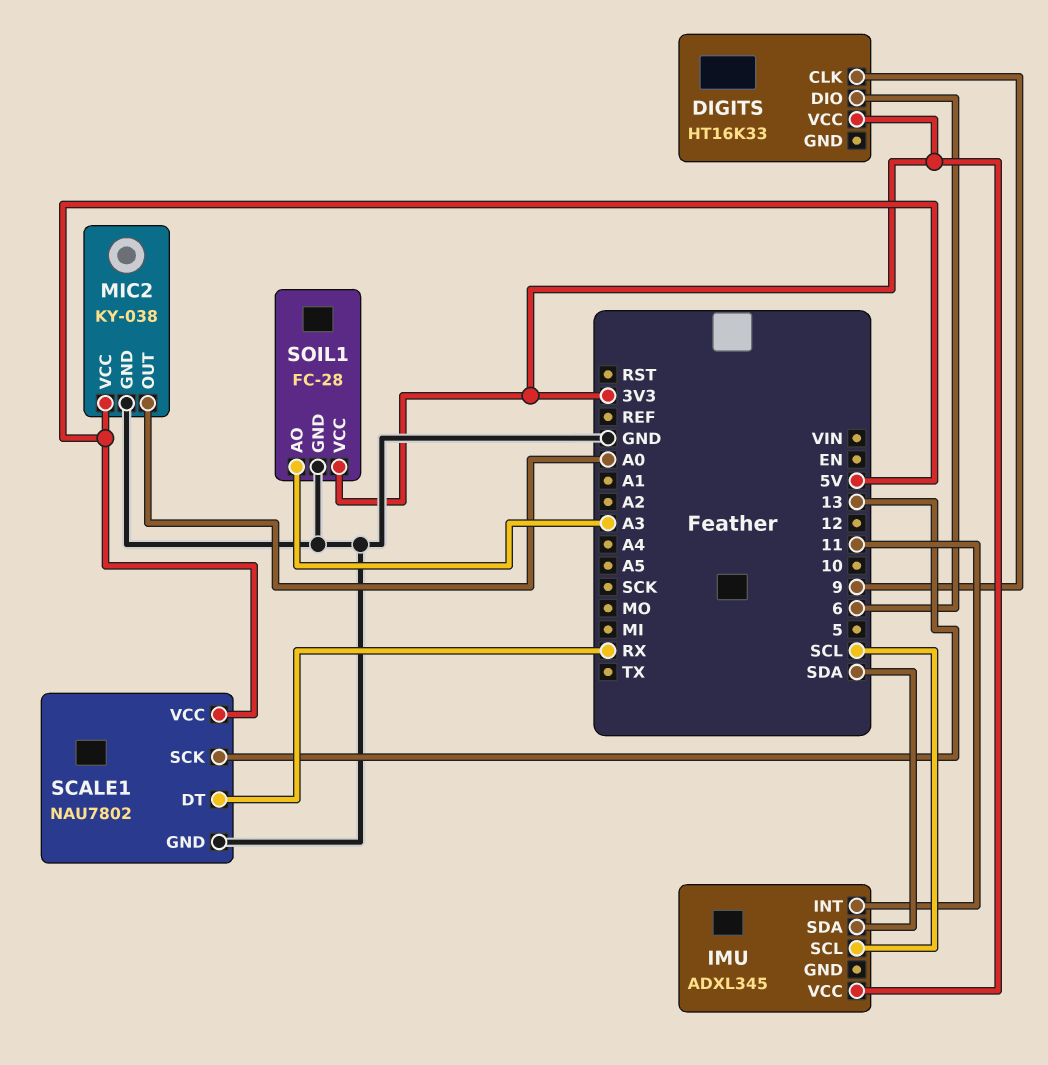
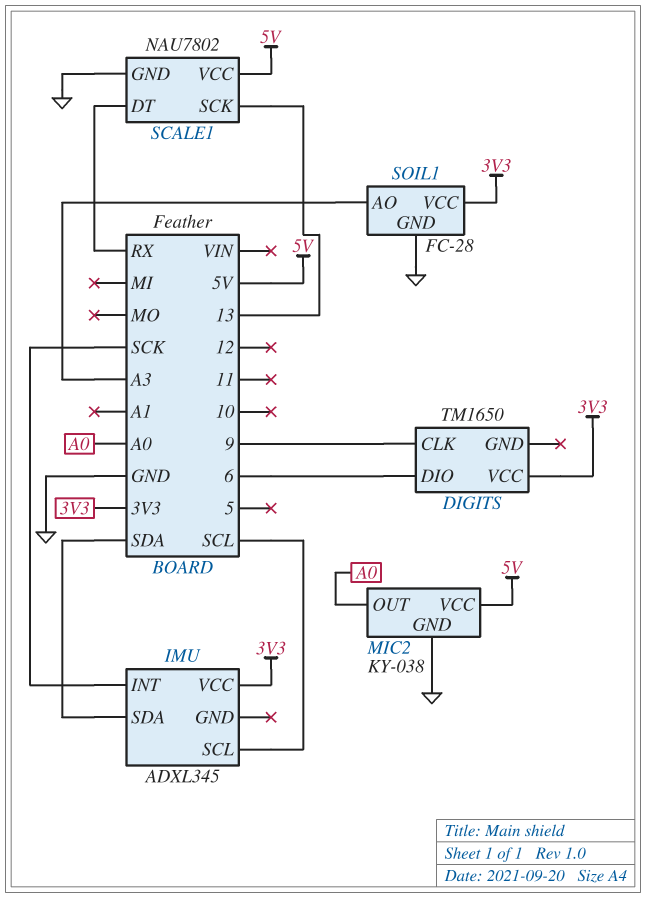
DIGITS: HT16K33 -> TM1650
IMU pin INT: 11 -> SCK

